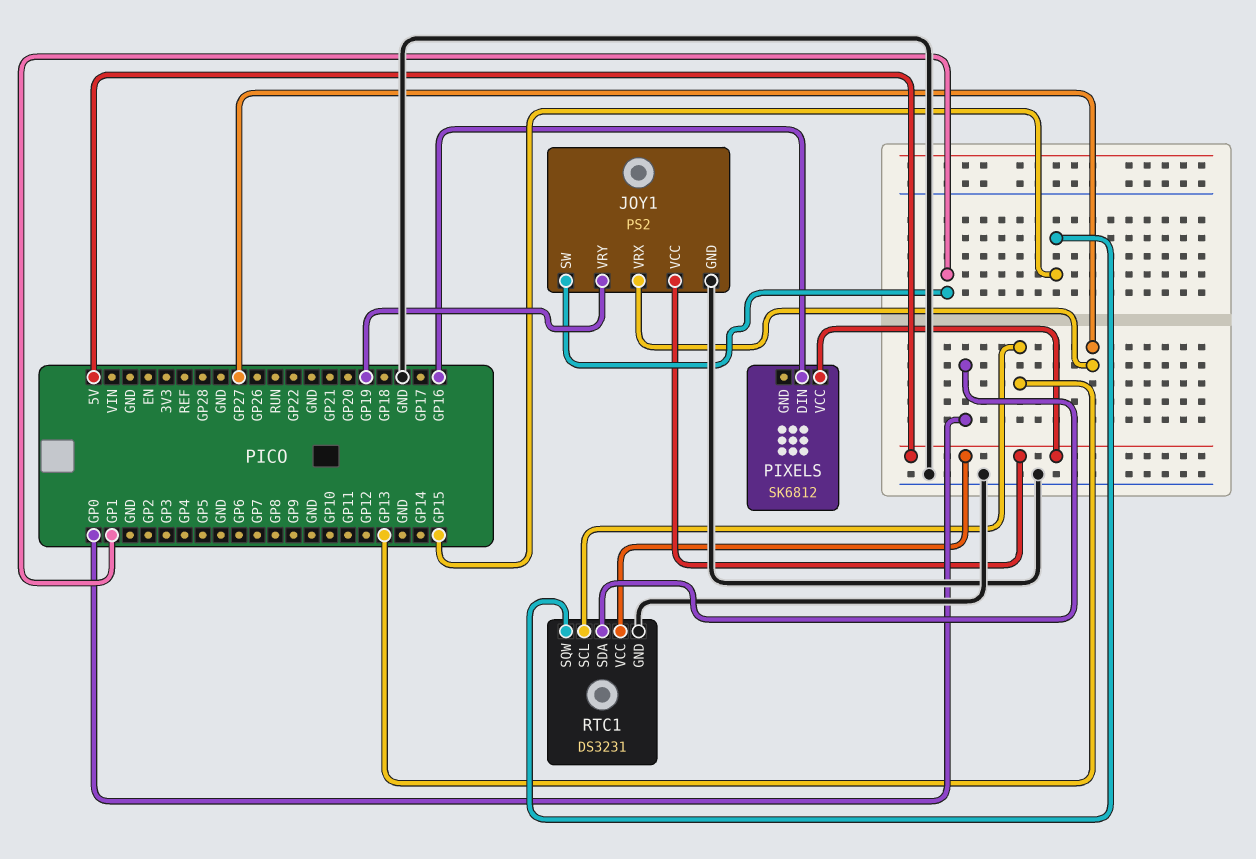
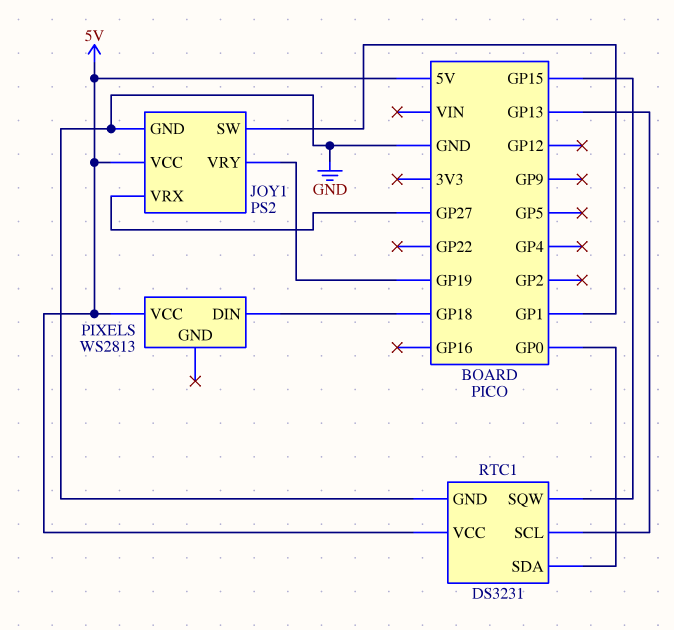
PIXELS: SK6812 -> WS2813
PIXELS pin DIN: GP16 -> GP18

